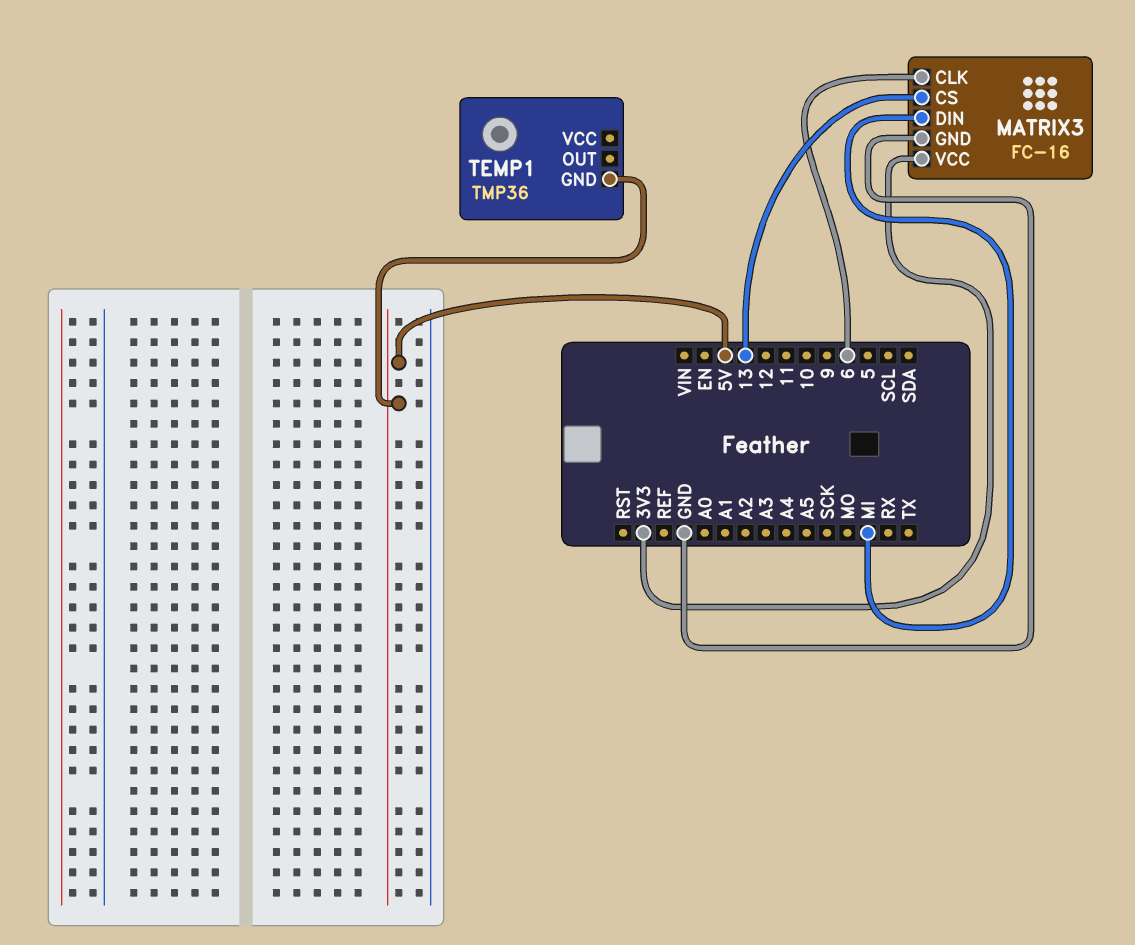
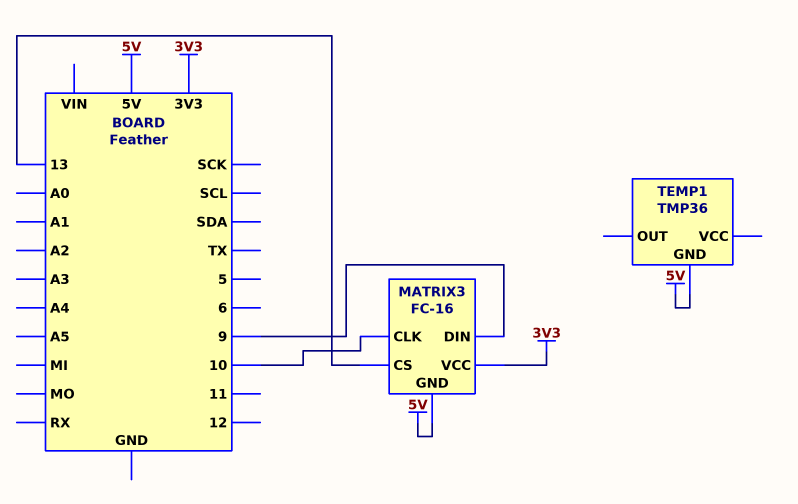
MATRIX3 pin CLK: 6 -> 10
MATRIX3 pin DIN: MI -> 9
MATRIX3 pin GND: GND -> 5V

